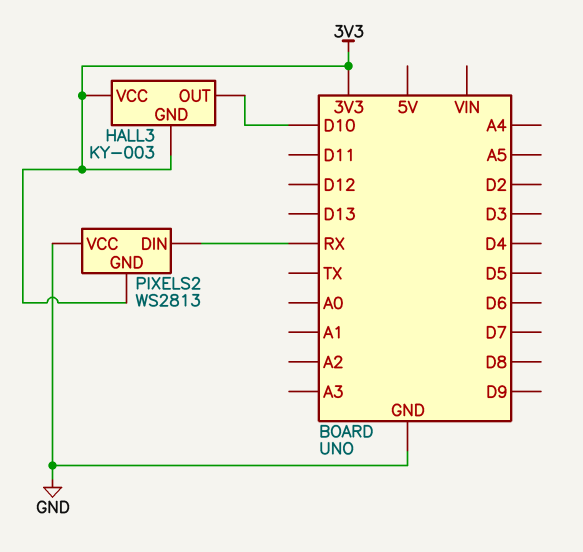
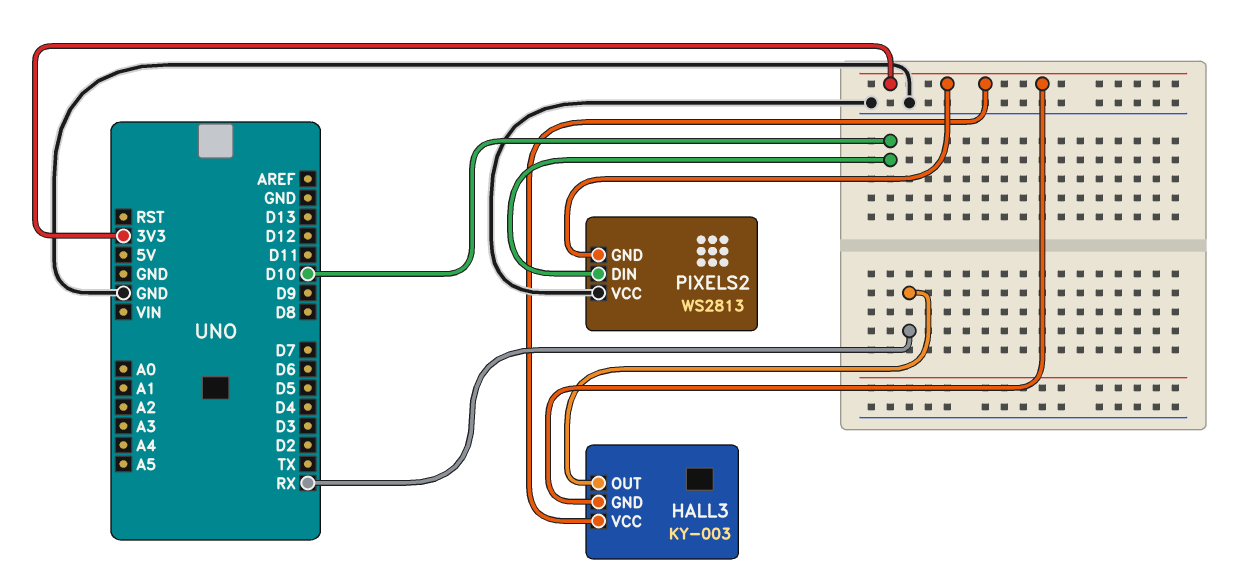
HALL3 pin OUT: D10 -> RX
PIXELS2 pin DIN: RX -> D10

